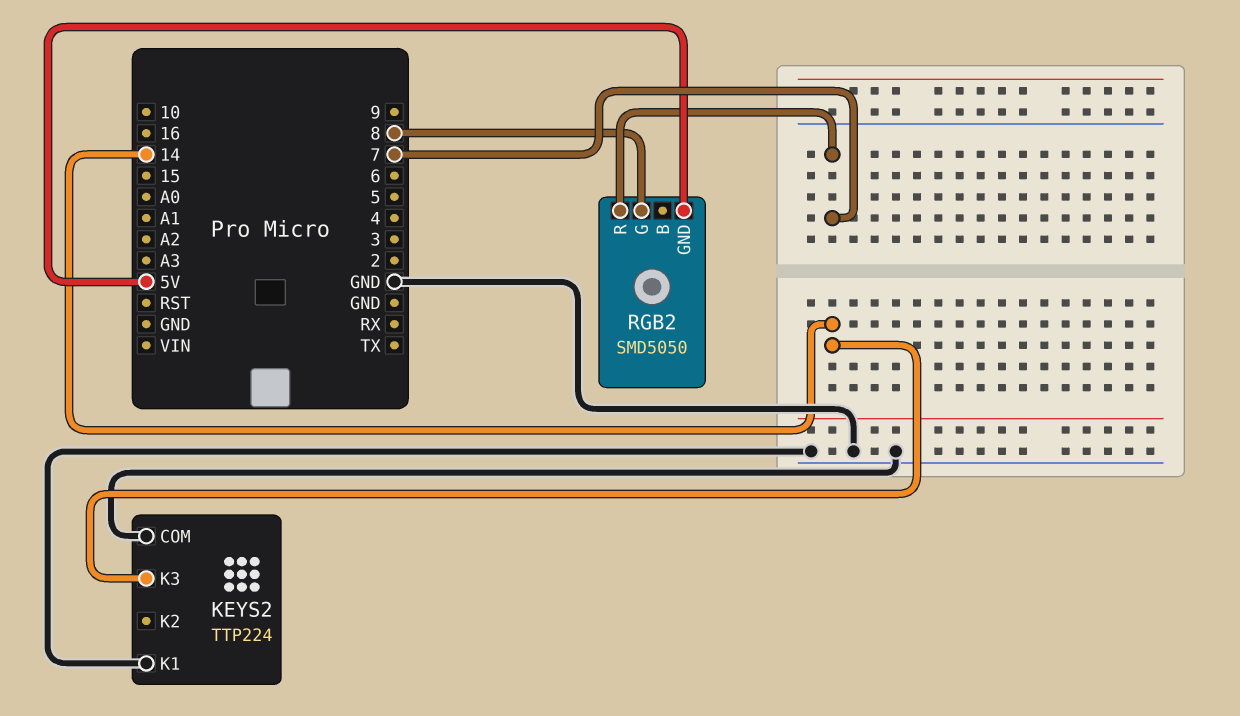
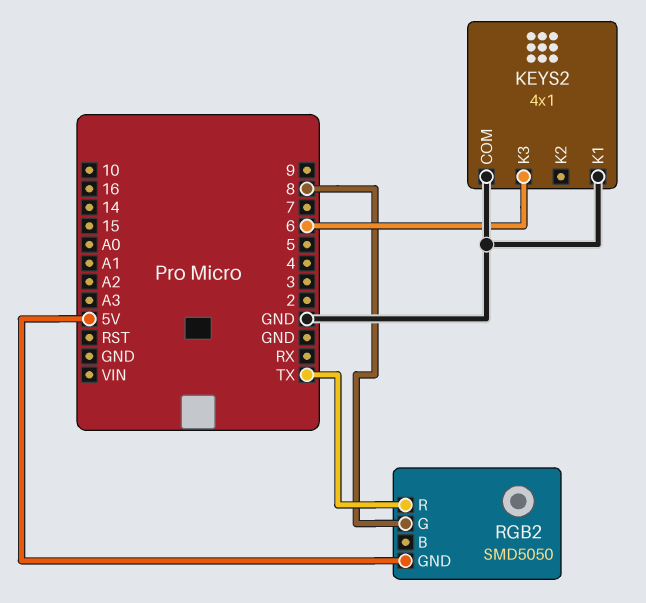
KEYS2: TTP224 -> 4x1
KEYS2 pin K3: 14 -> 6
RGB2 pin R: 7 -> TX

